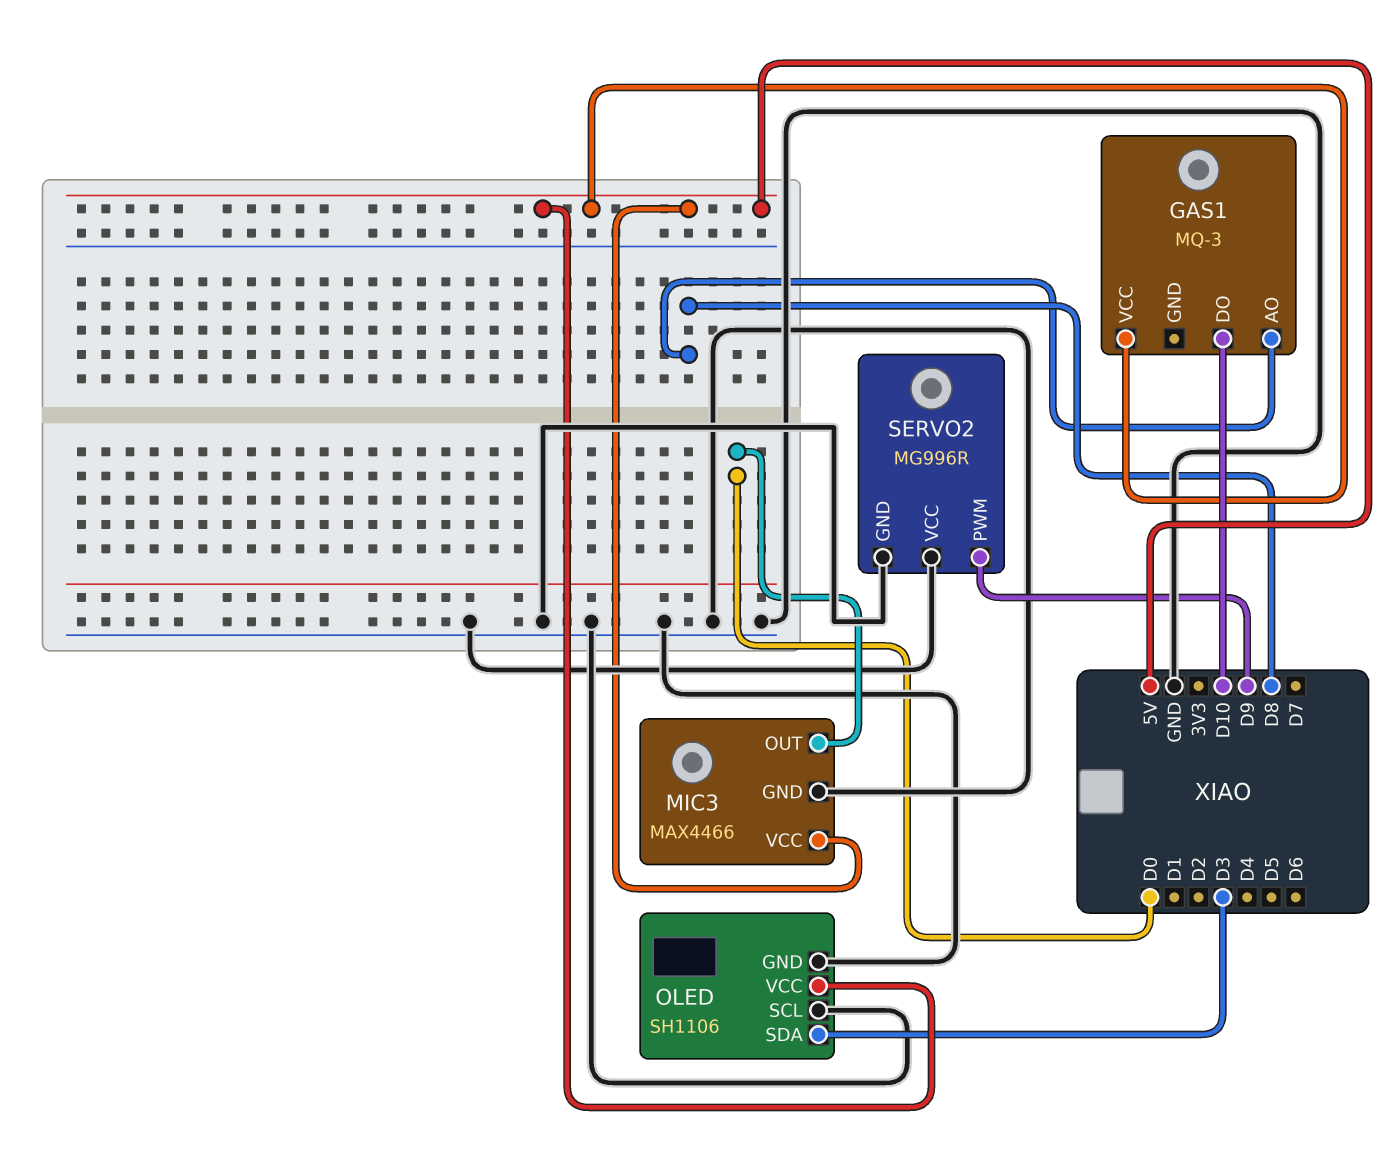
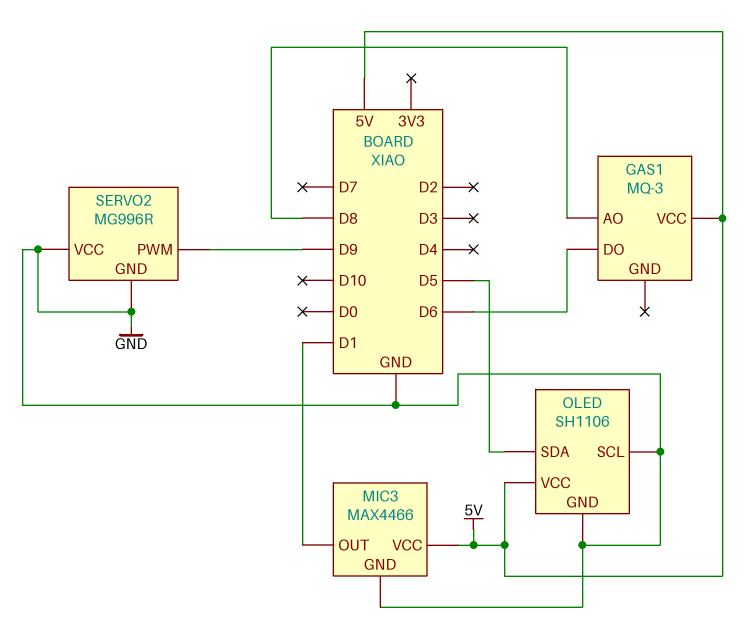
GAS1 pin DO: D10 -> D6
MIC3 pin OUT: D0 -> D1
OLED pin SDA: D3 -> D5

